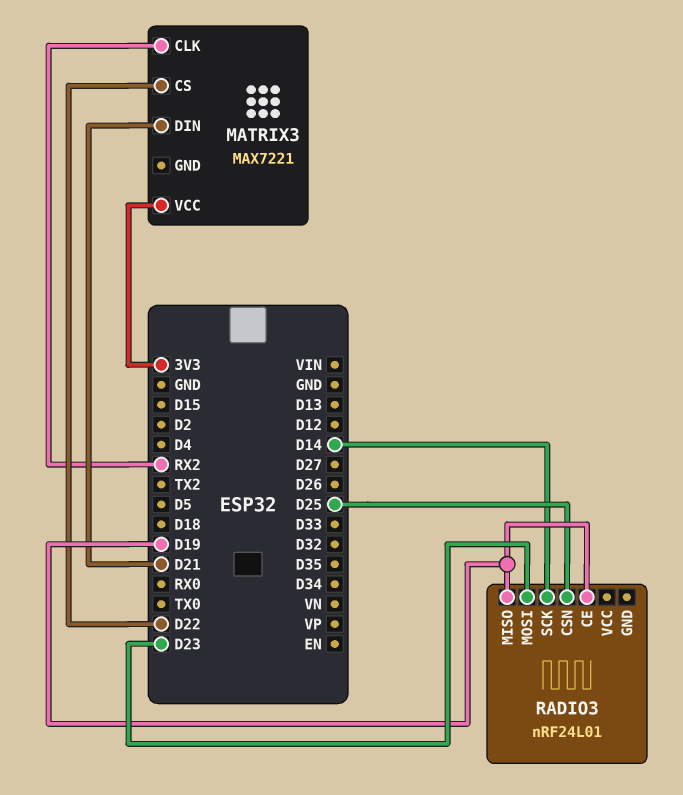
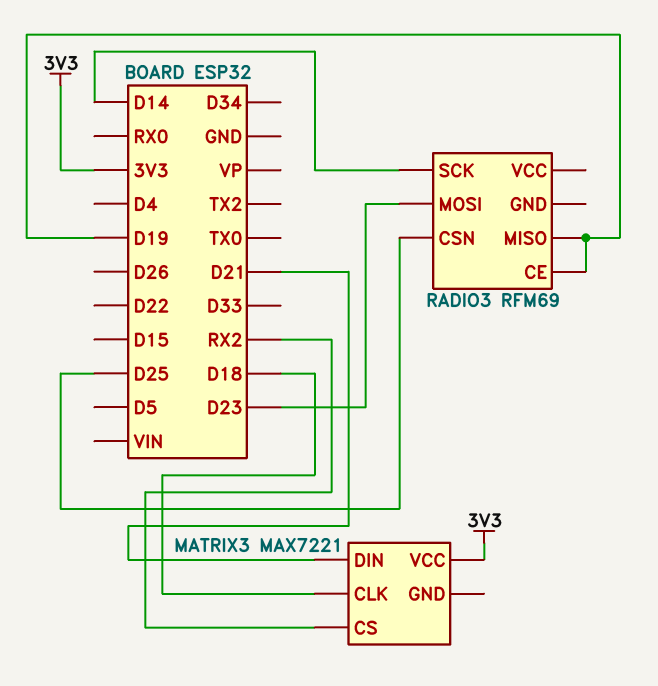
MATRIX3 pin CLK: RX2 -> D18
MATRIX3 pin CS: D22 -> RX2
RADIO3: nRF24L01 -> RFM69

